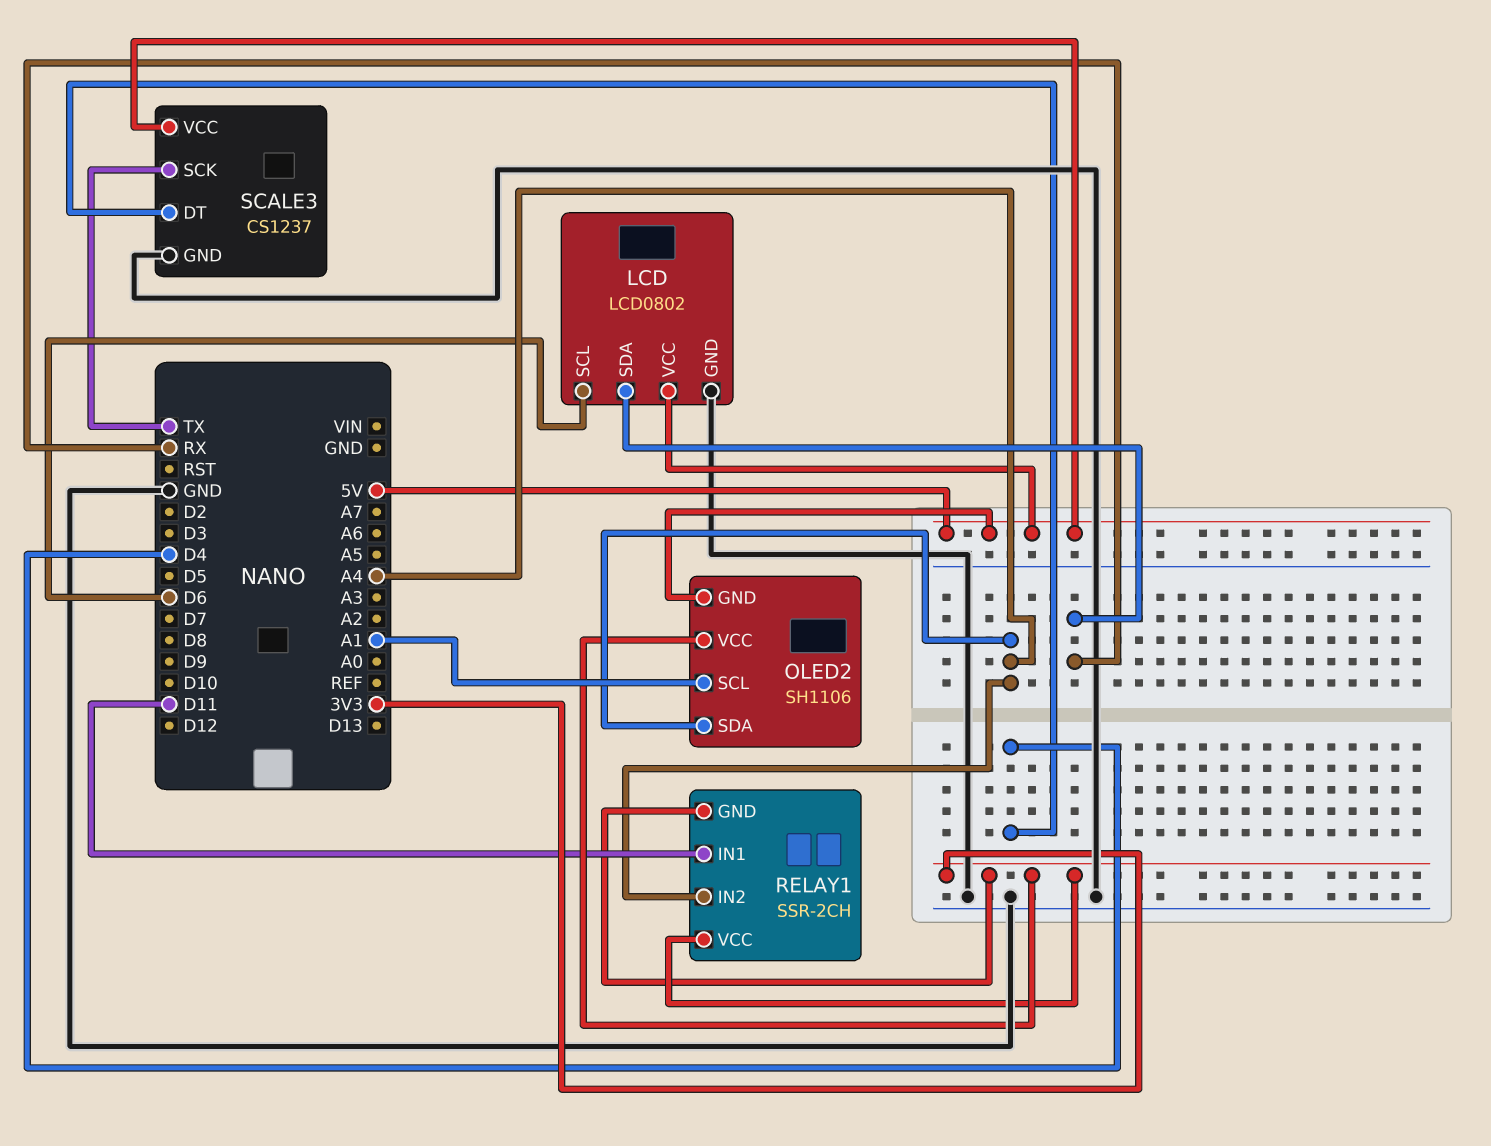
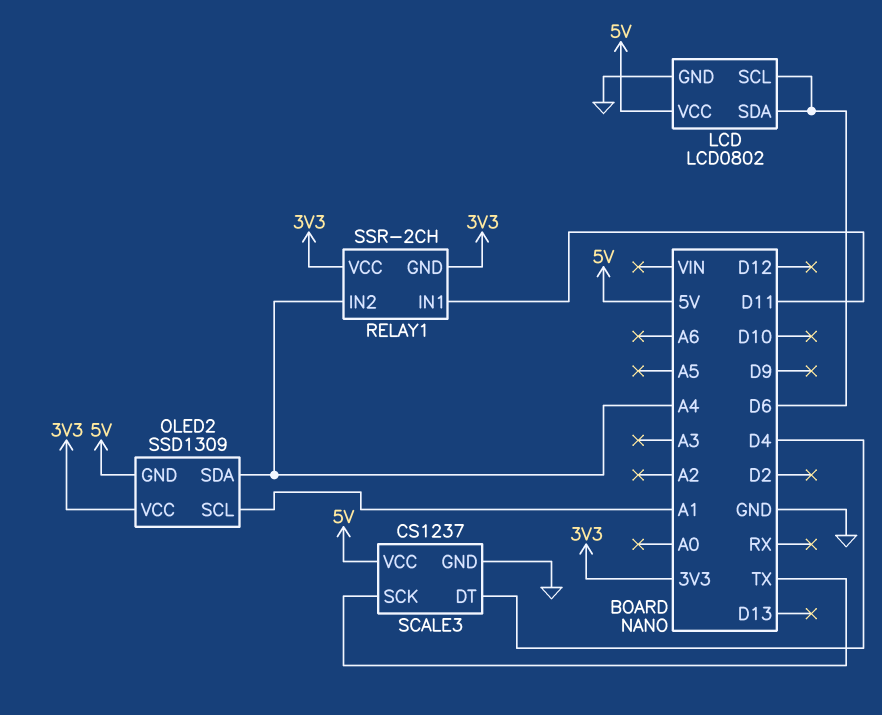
LCD pin SDA: RX -> D6
OLED2: SH1106 -> SSD1309

